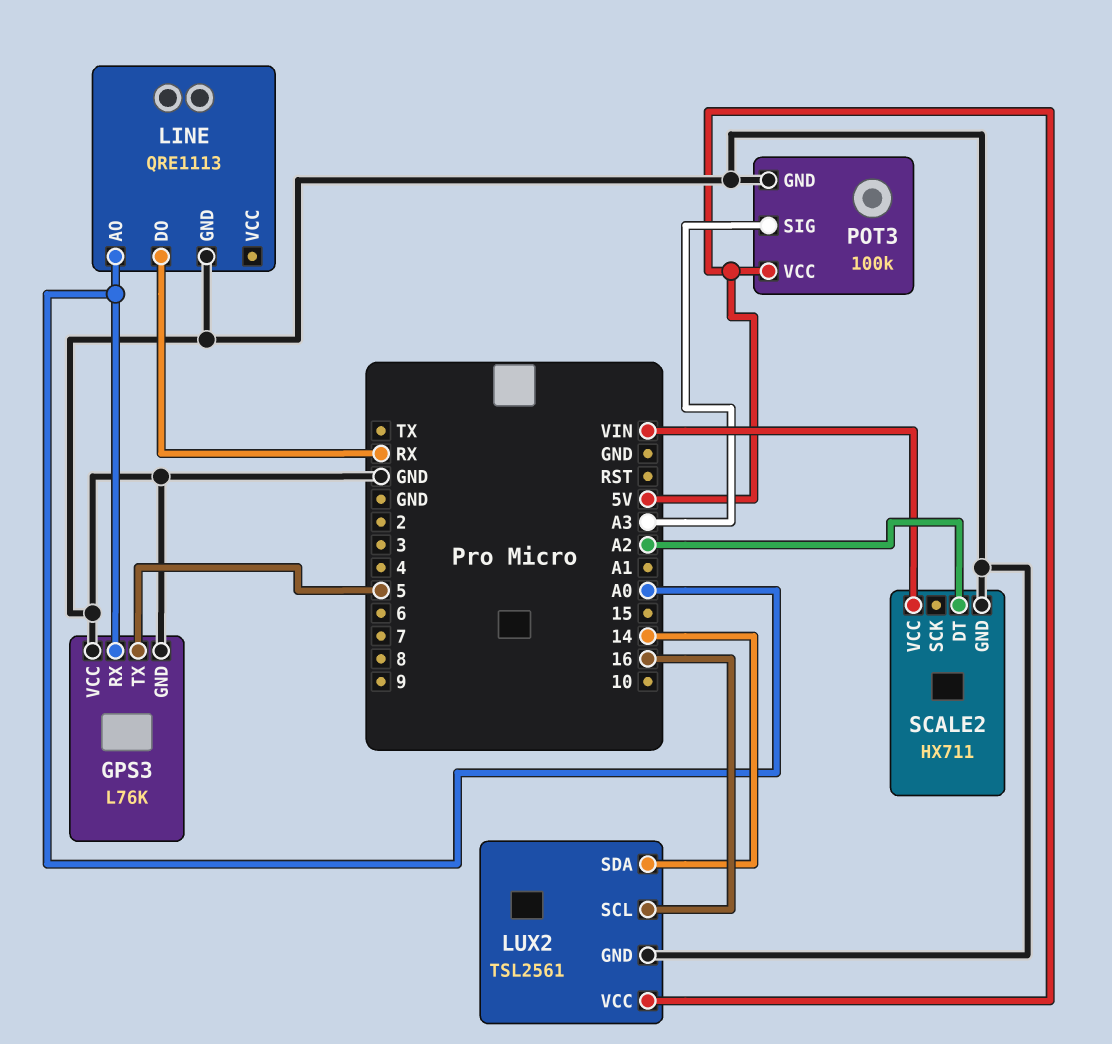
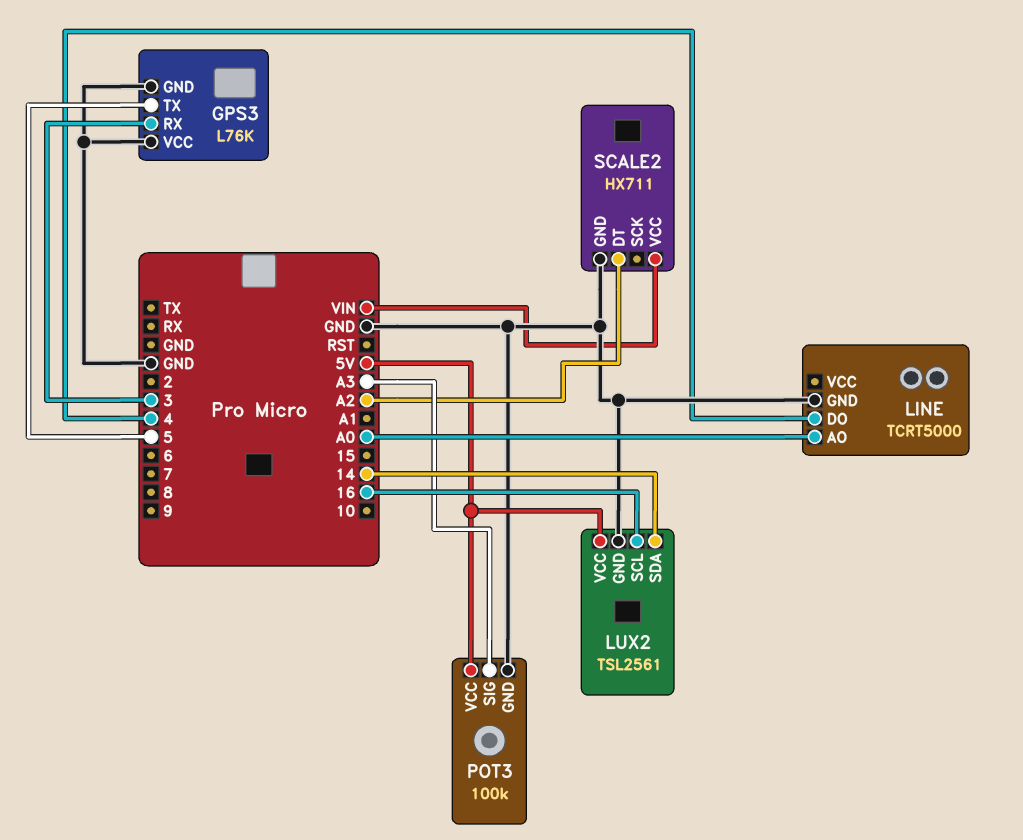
GPS3 pin RX: A0 -> 3
LINE: QRE1113 -> TCRT5000
LINE pin DO: RX -> 4

